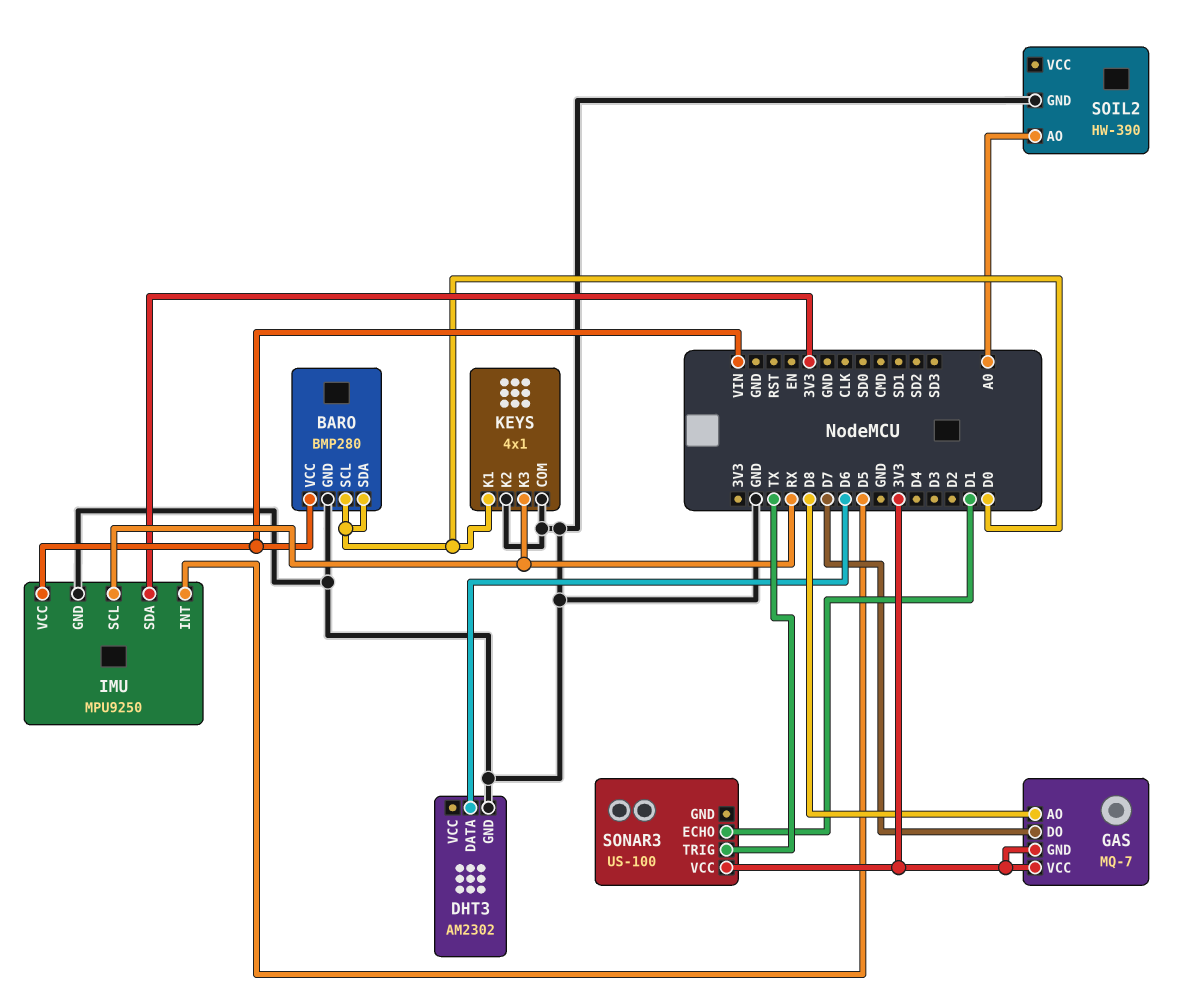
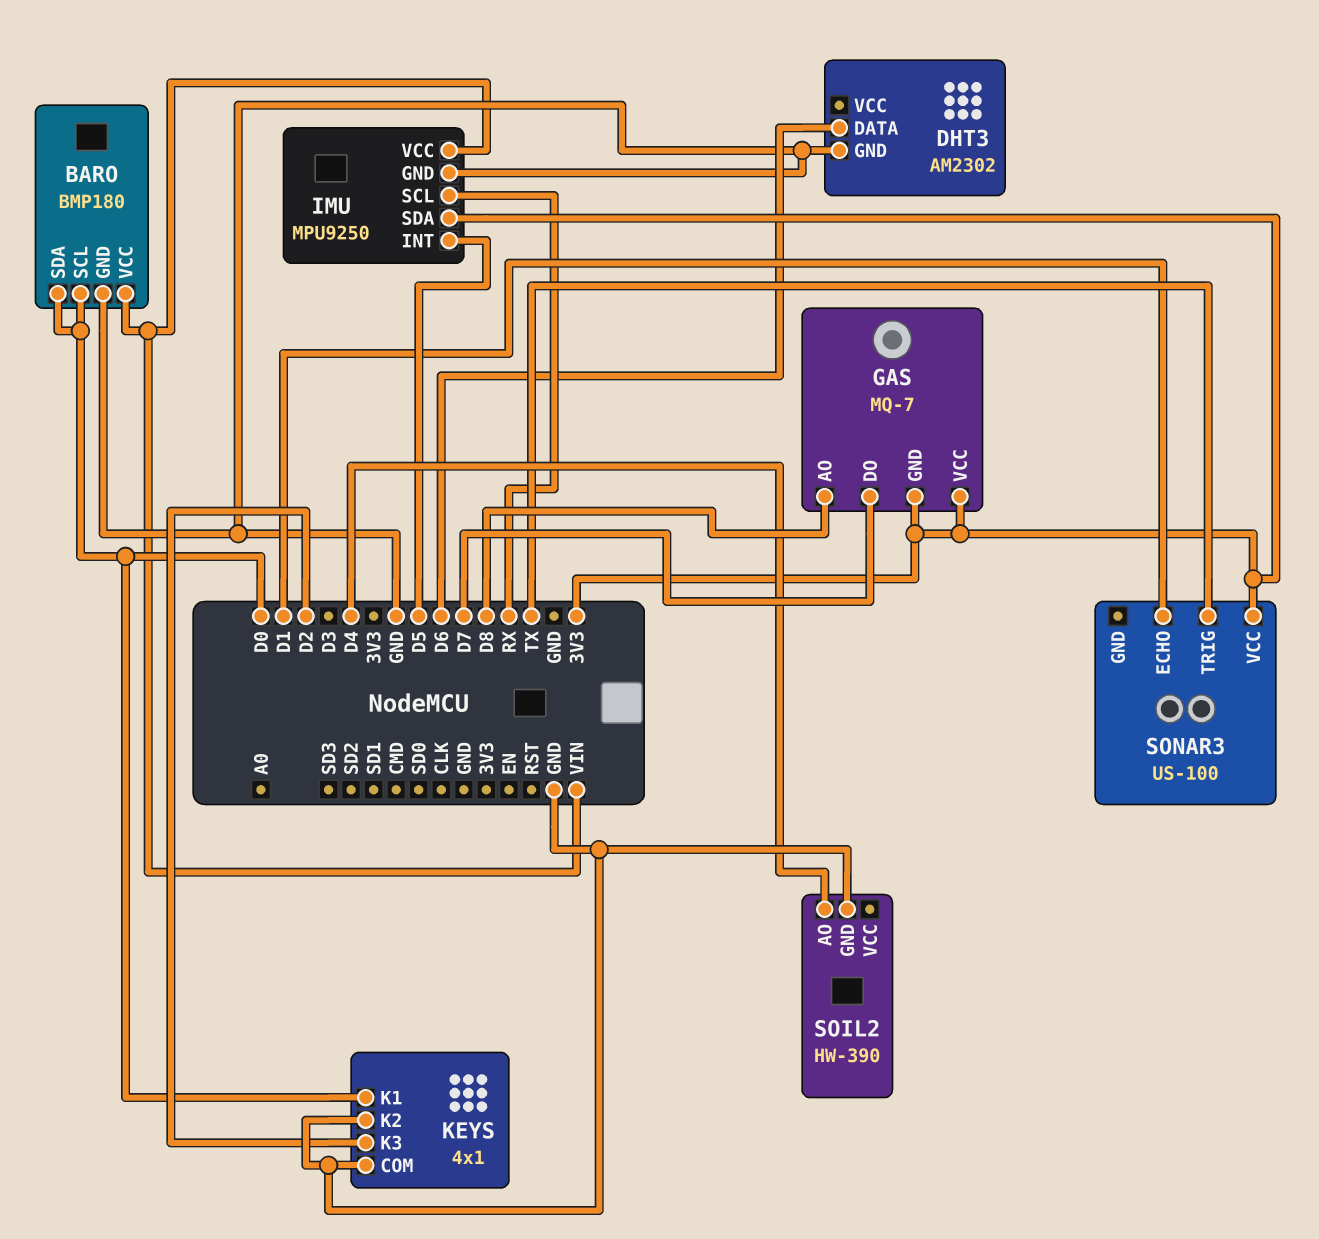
BARO: BMP280 -> BMP180
KEYS pin K3: RX -> D2
SOIL2 pin AO: A0 -> D4

